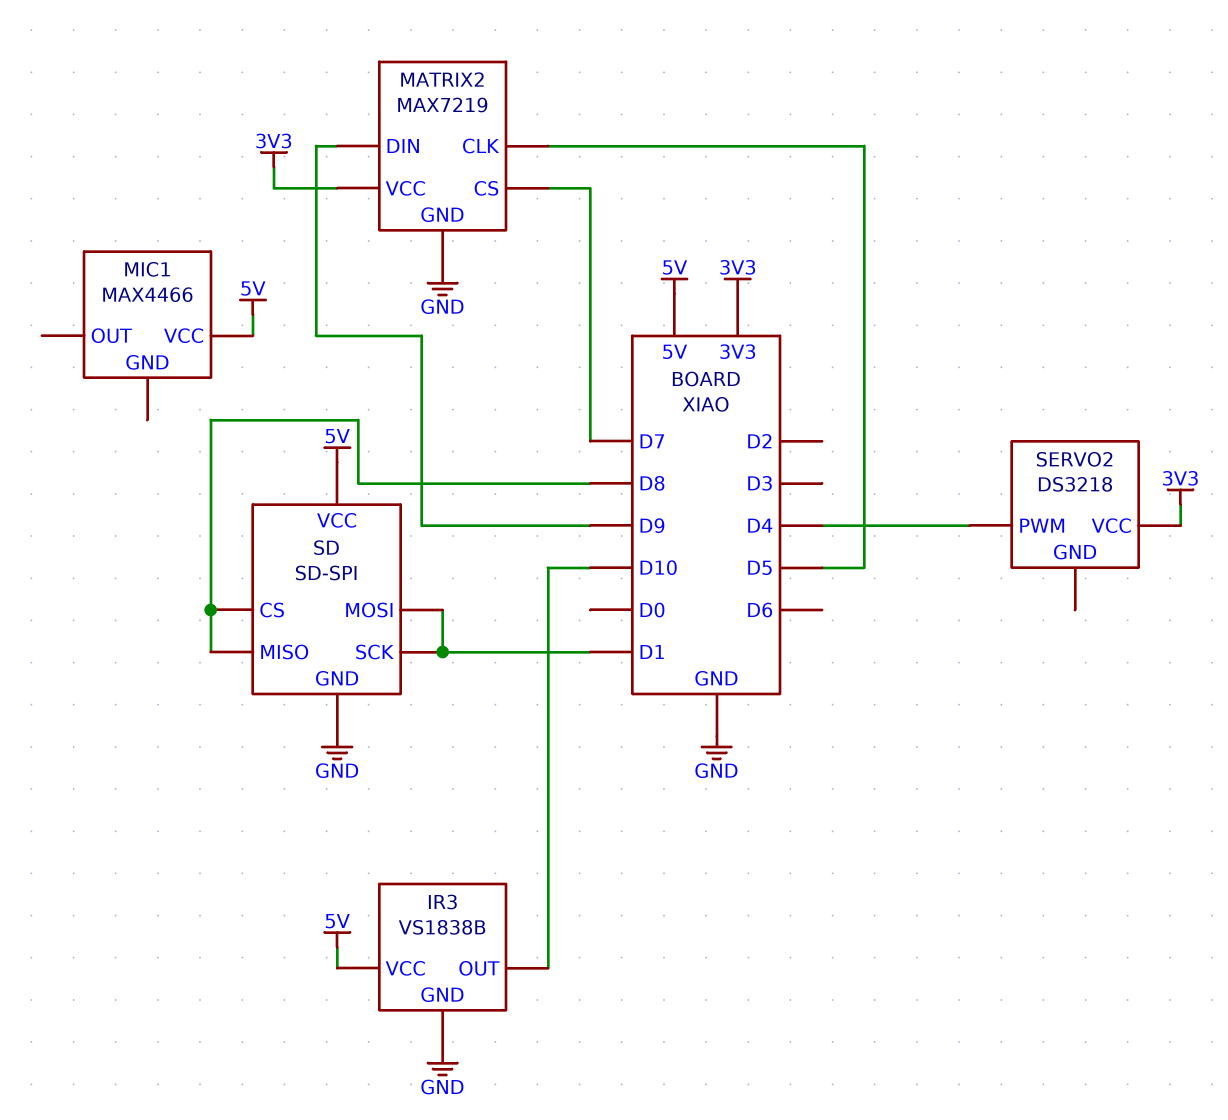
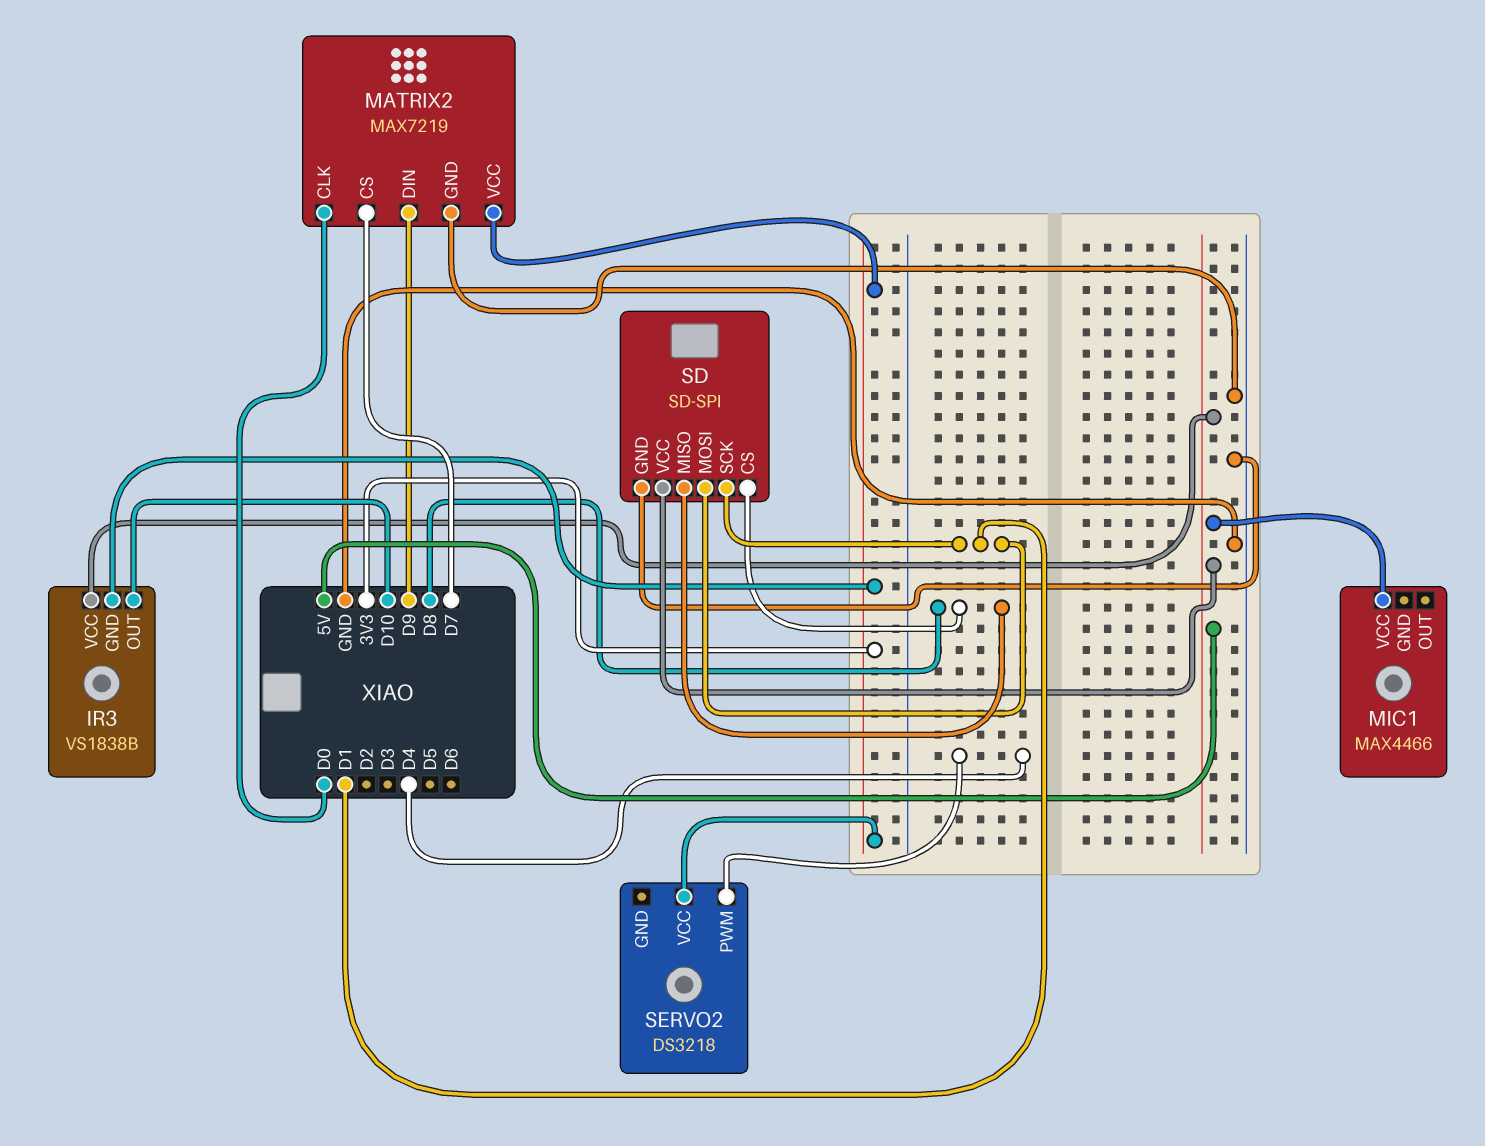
IR3 pin GND: GND -> 3V3
MATRIX2 pin CLK: D5 -> D0

